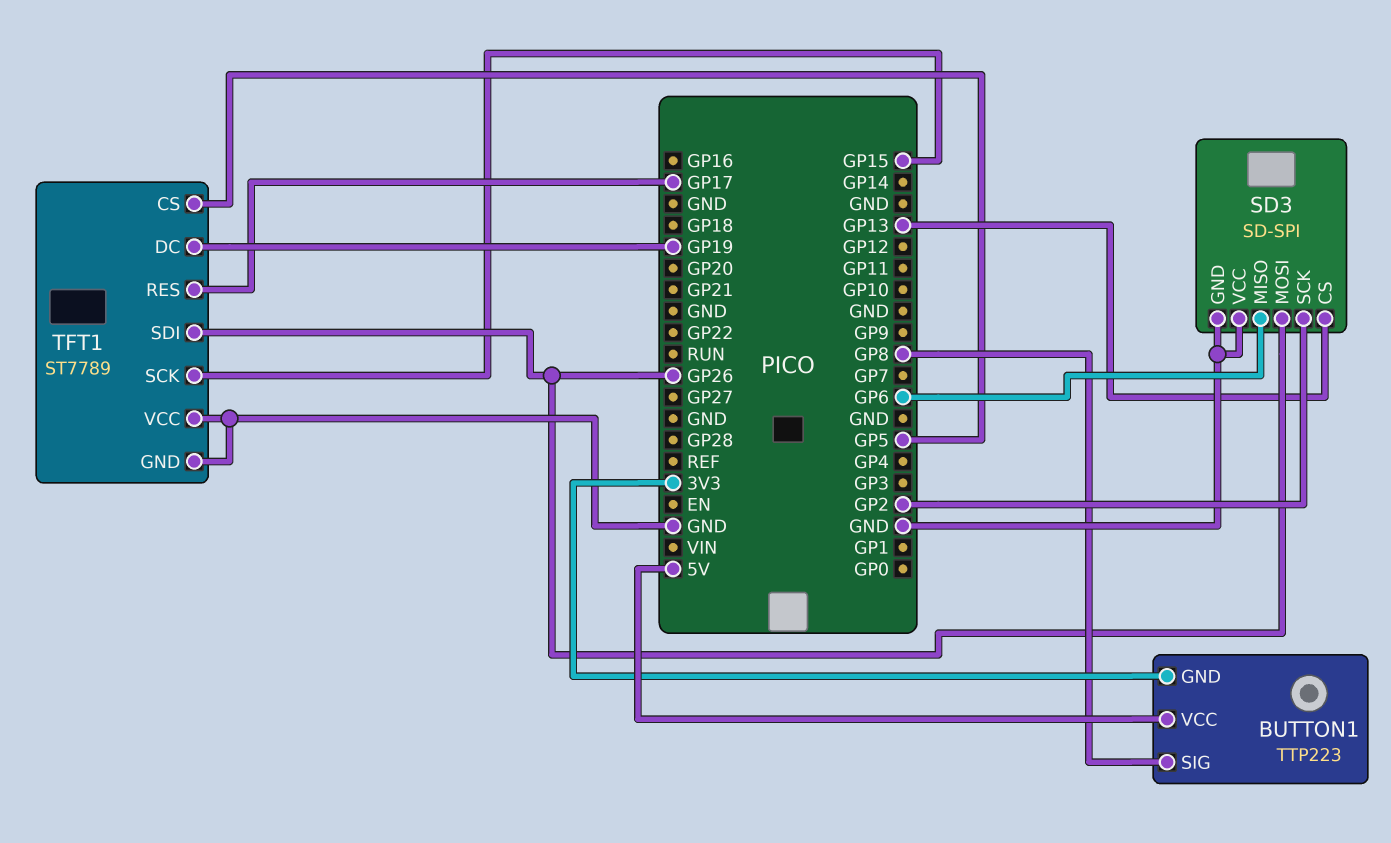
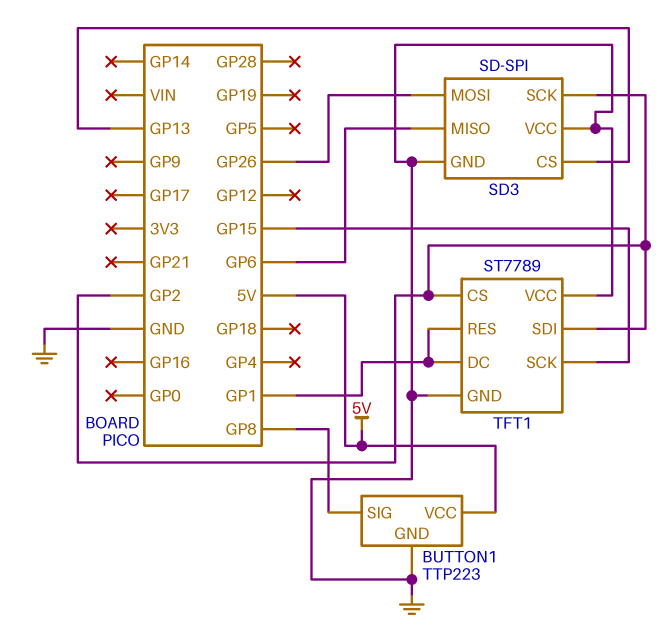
BUTTON1 pin GND: 3V3 -> GND
TFT1 pin CS: GP5 -> GP2
TFT1 pin DC: GP19 -> GP1
TFT1 pin RES: GP17 -> GP1
TFT1 pin SDI: GP26 -> GP2

